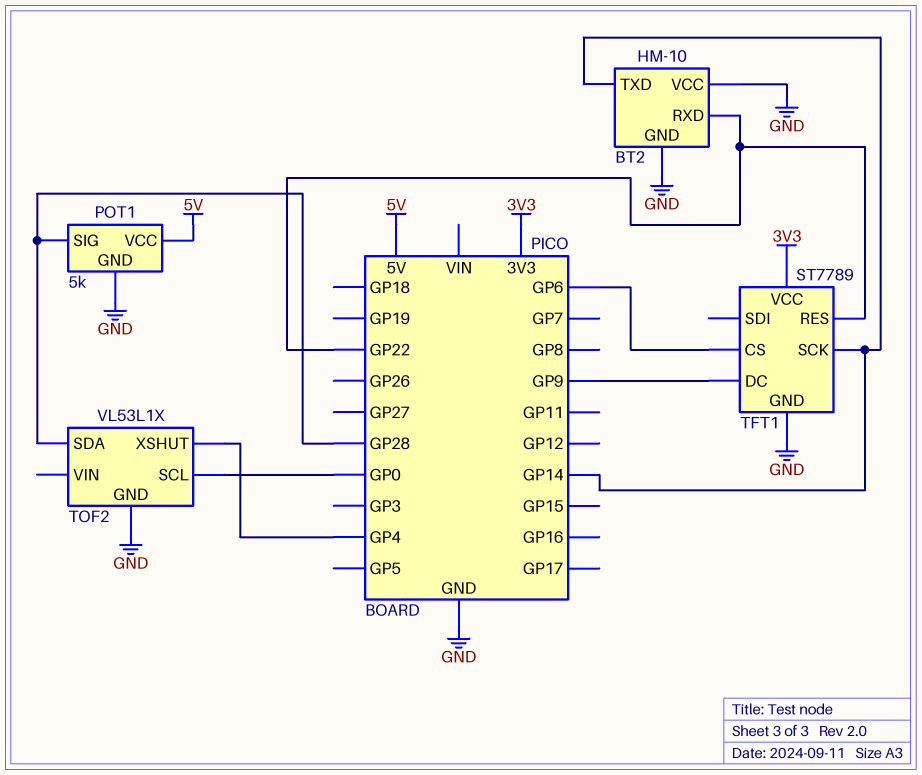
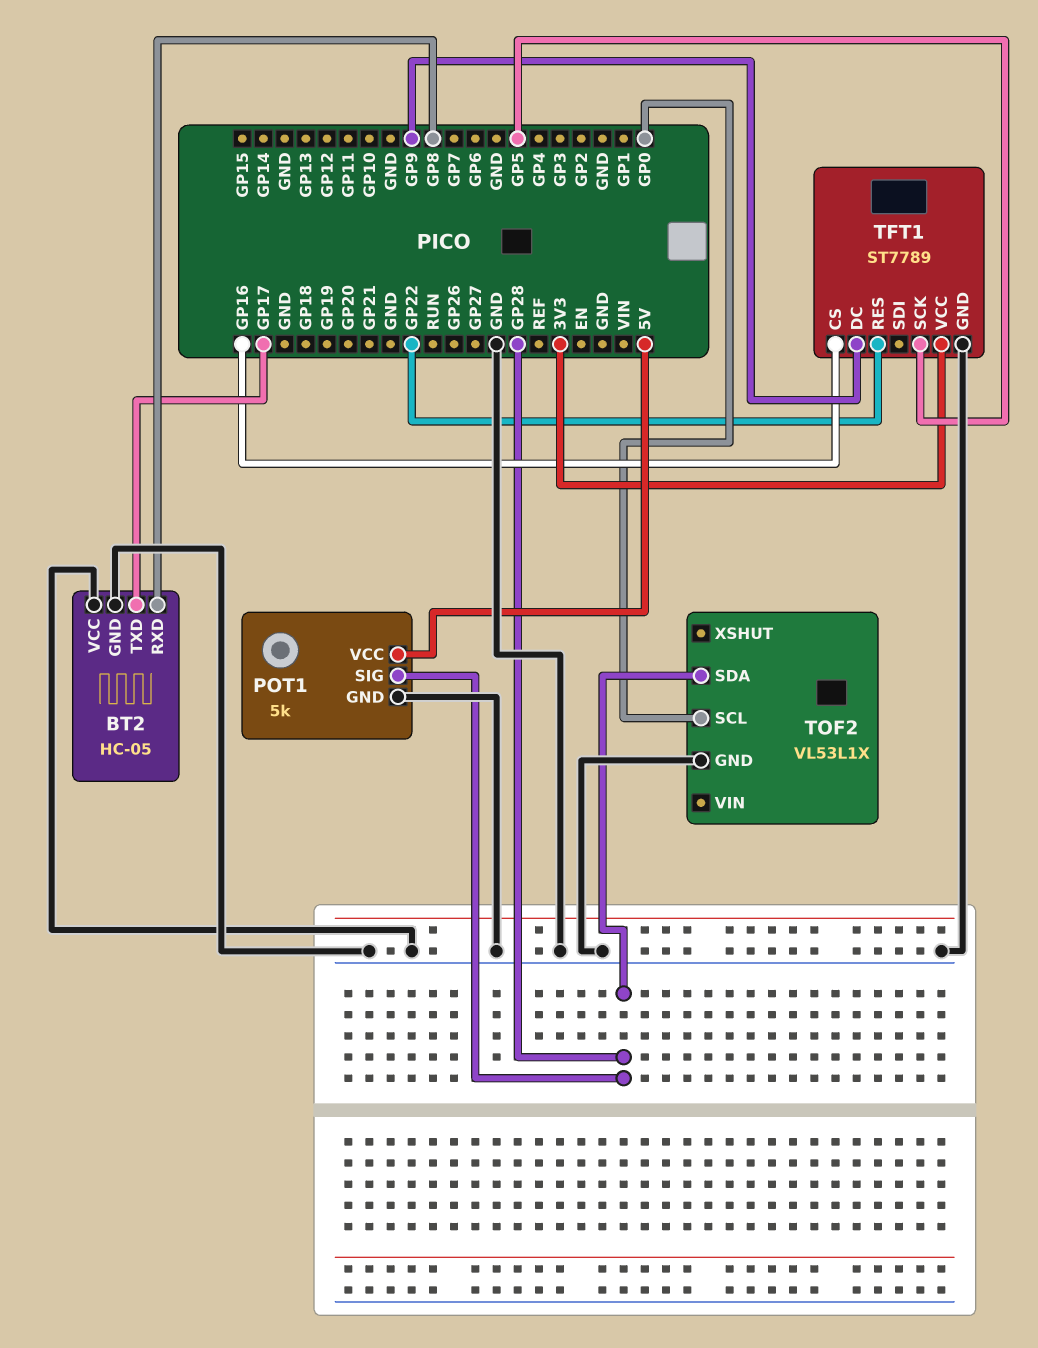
BT2: HM-10 -> HC-05
BT2 pin RXD: GP22 -> GP8
BT2 pin TXD: GP14 -> GP17
TFT1 pin CS: GP6 -> GP16
TFT1 pin SCK: GP14 -> GP5
TOF2 pin XSHUT: GP4 -> none

